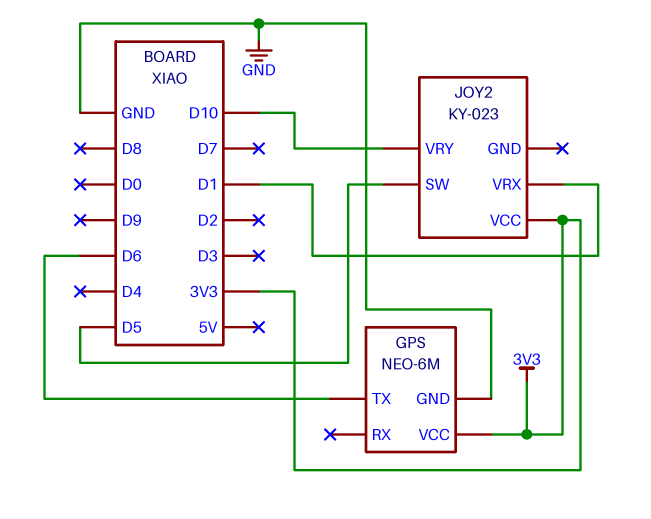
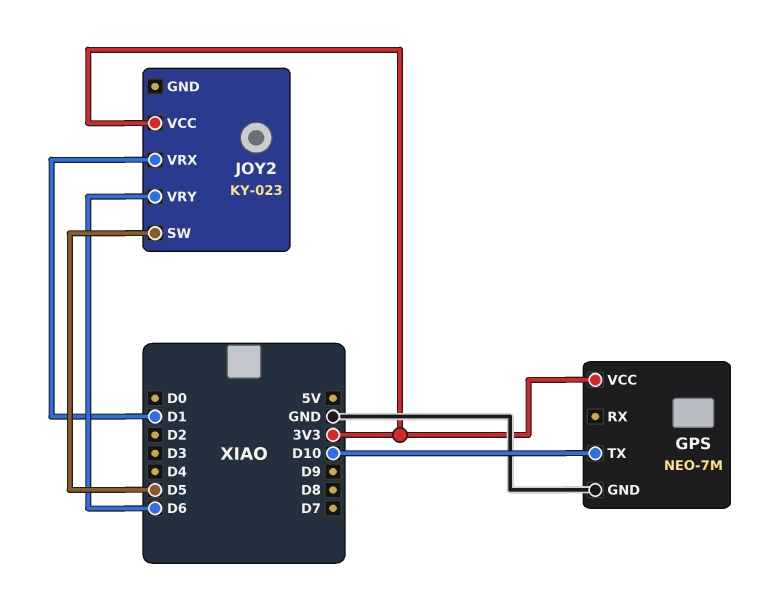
GPS: NEO-6M -> NEO-7M
GPS pin TX: D6 -> D10
JOY2 pin VRY: D10 -> D6

